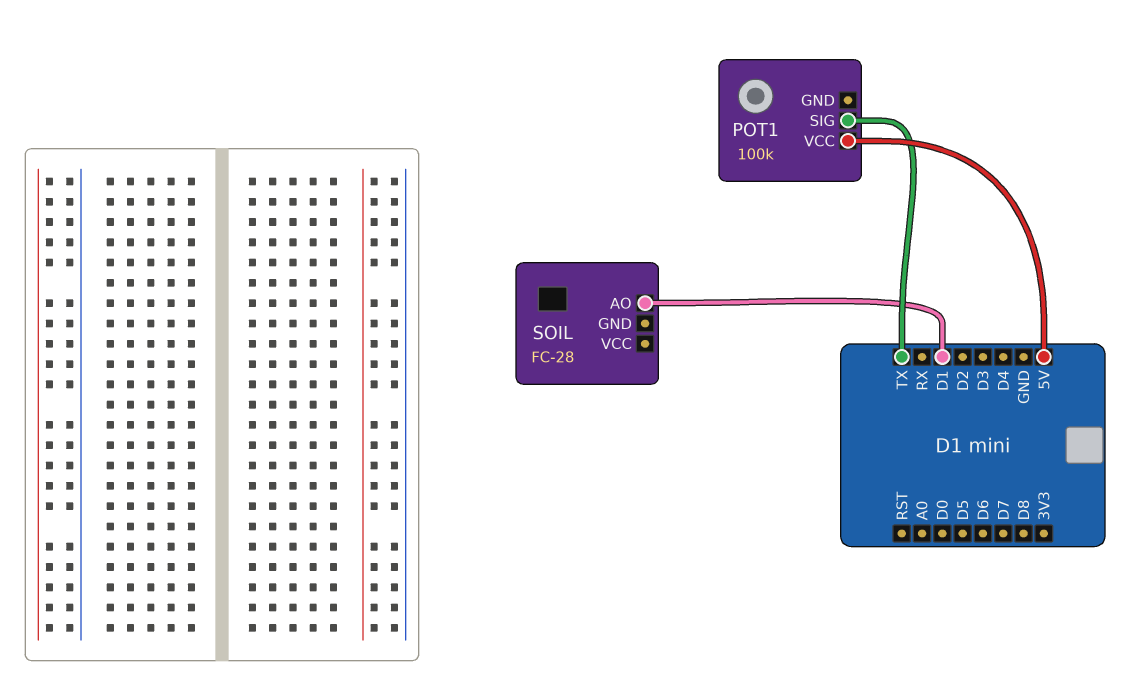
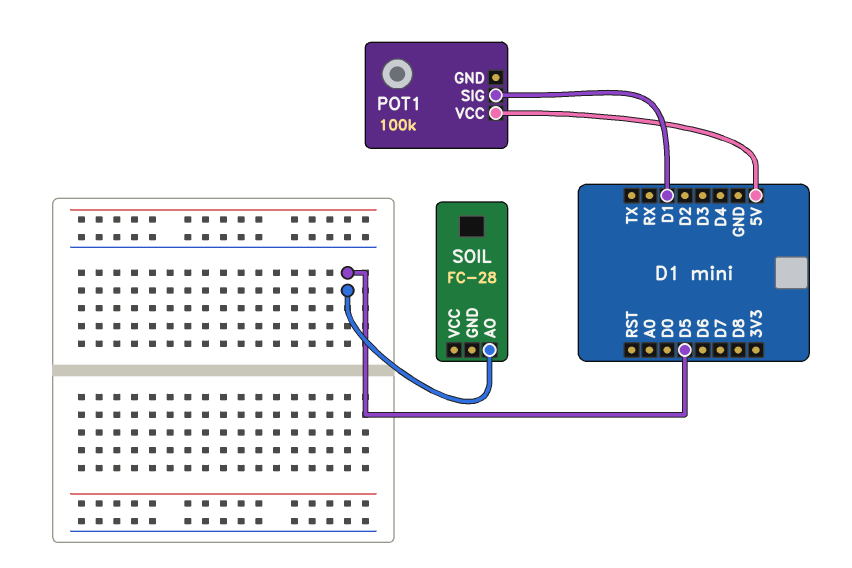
POT1 pin SIG: TX -> D1
SOIL pin AO: D1 -> D5

